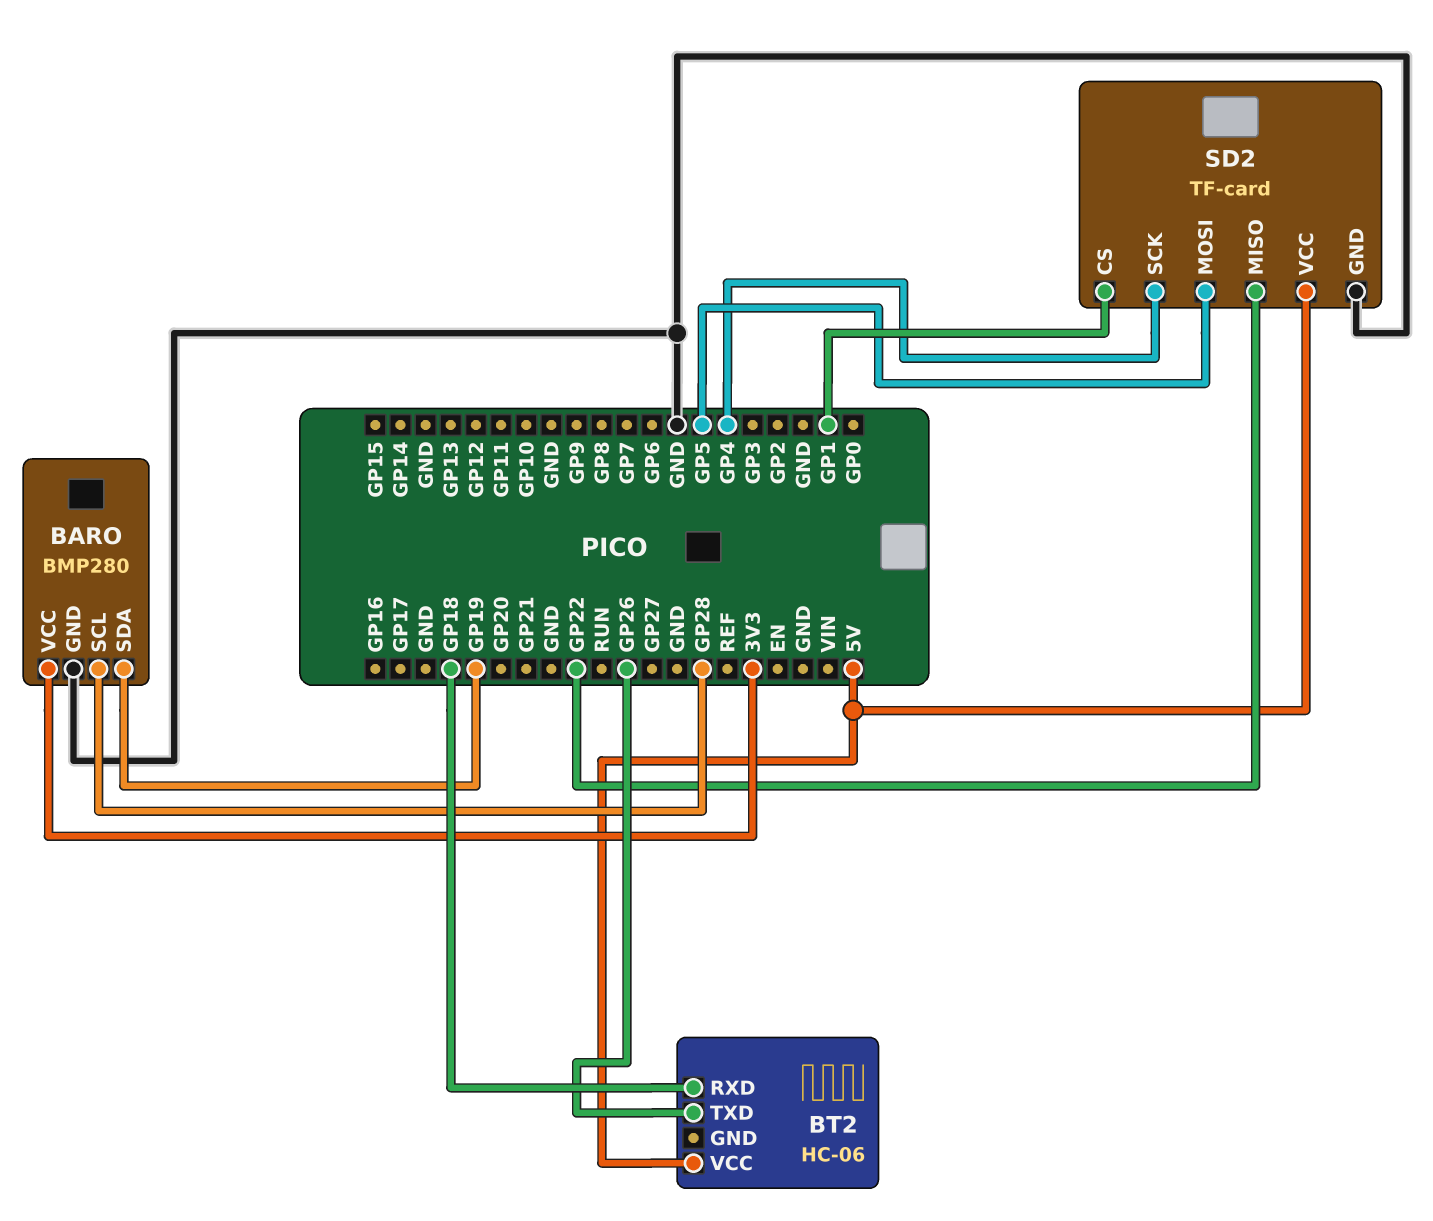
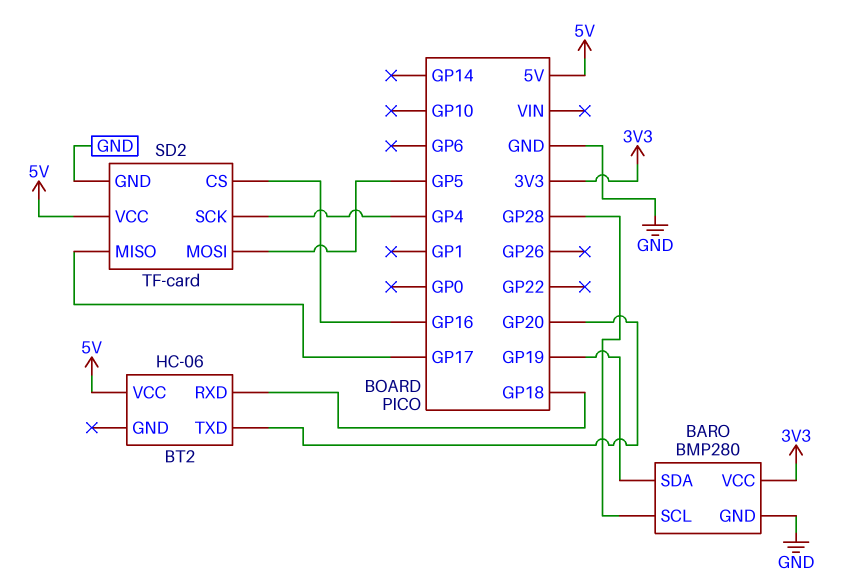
BT2 pin TXD: GP26 -> GP20
SD2 pin CS: GP1 -> GP16
SD2 pin MISO: GP22 -> GP17

